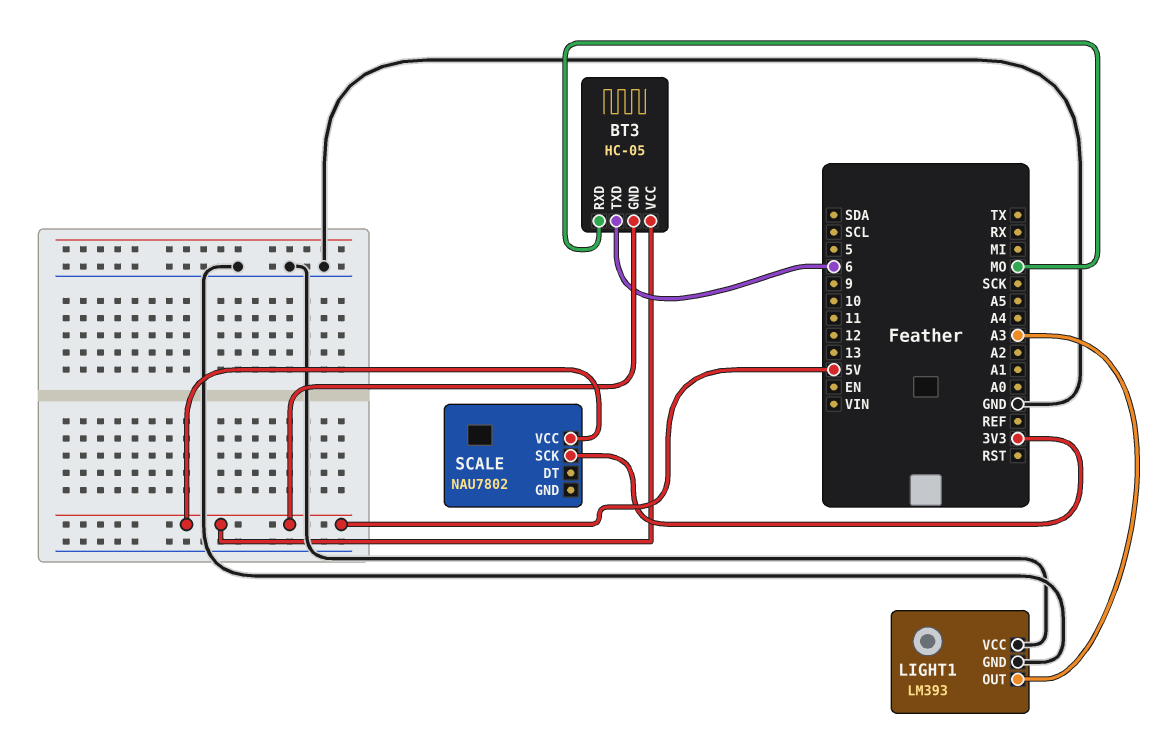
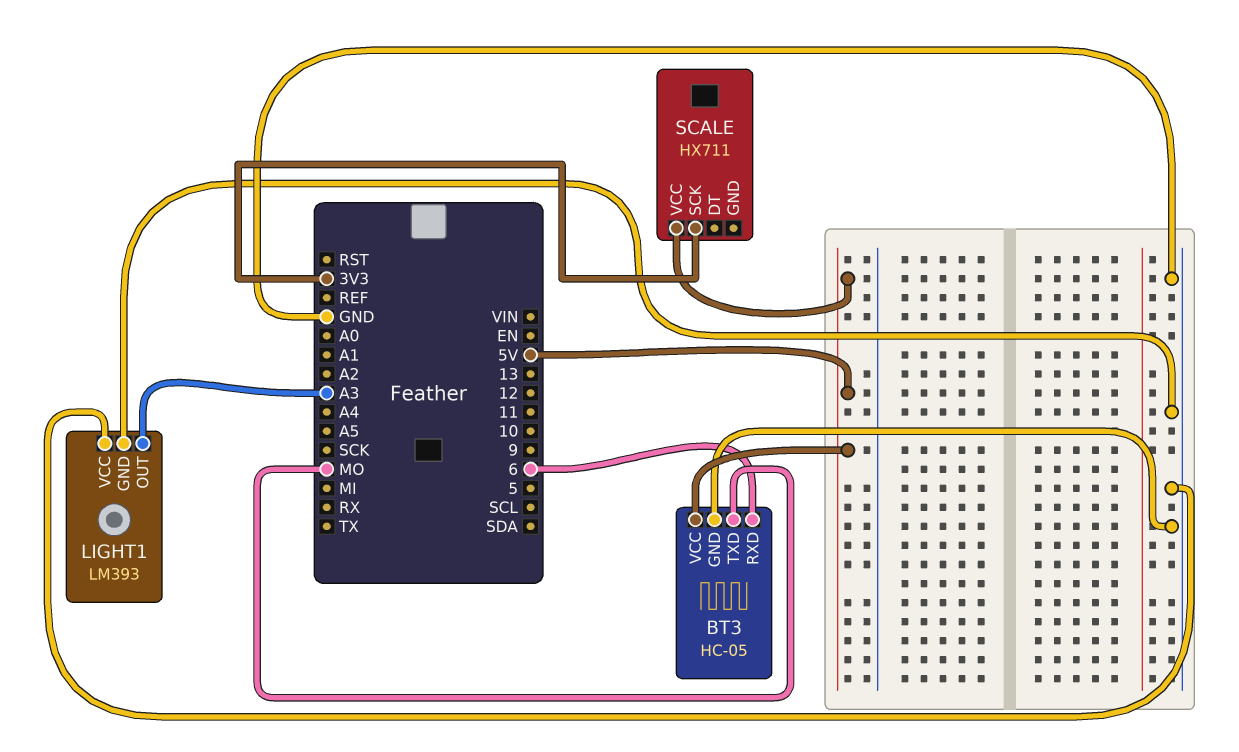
BT3 pin GND: 5V -> GND
BT3 pin RXD: MO -> 6
BT3 pin TXD: 6 -> MO
SCALE: NAU7802 -> HX711

